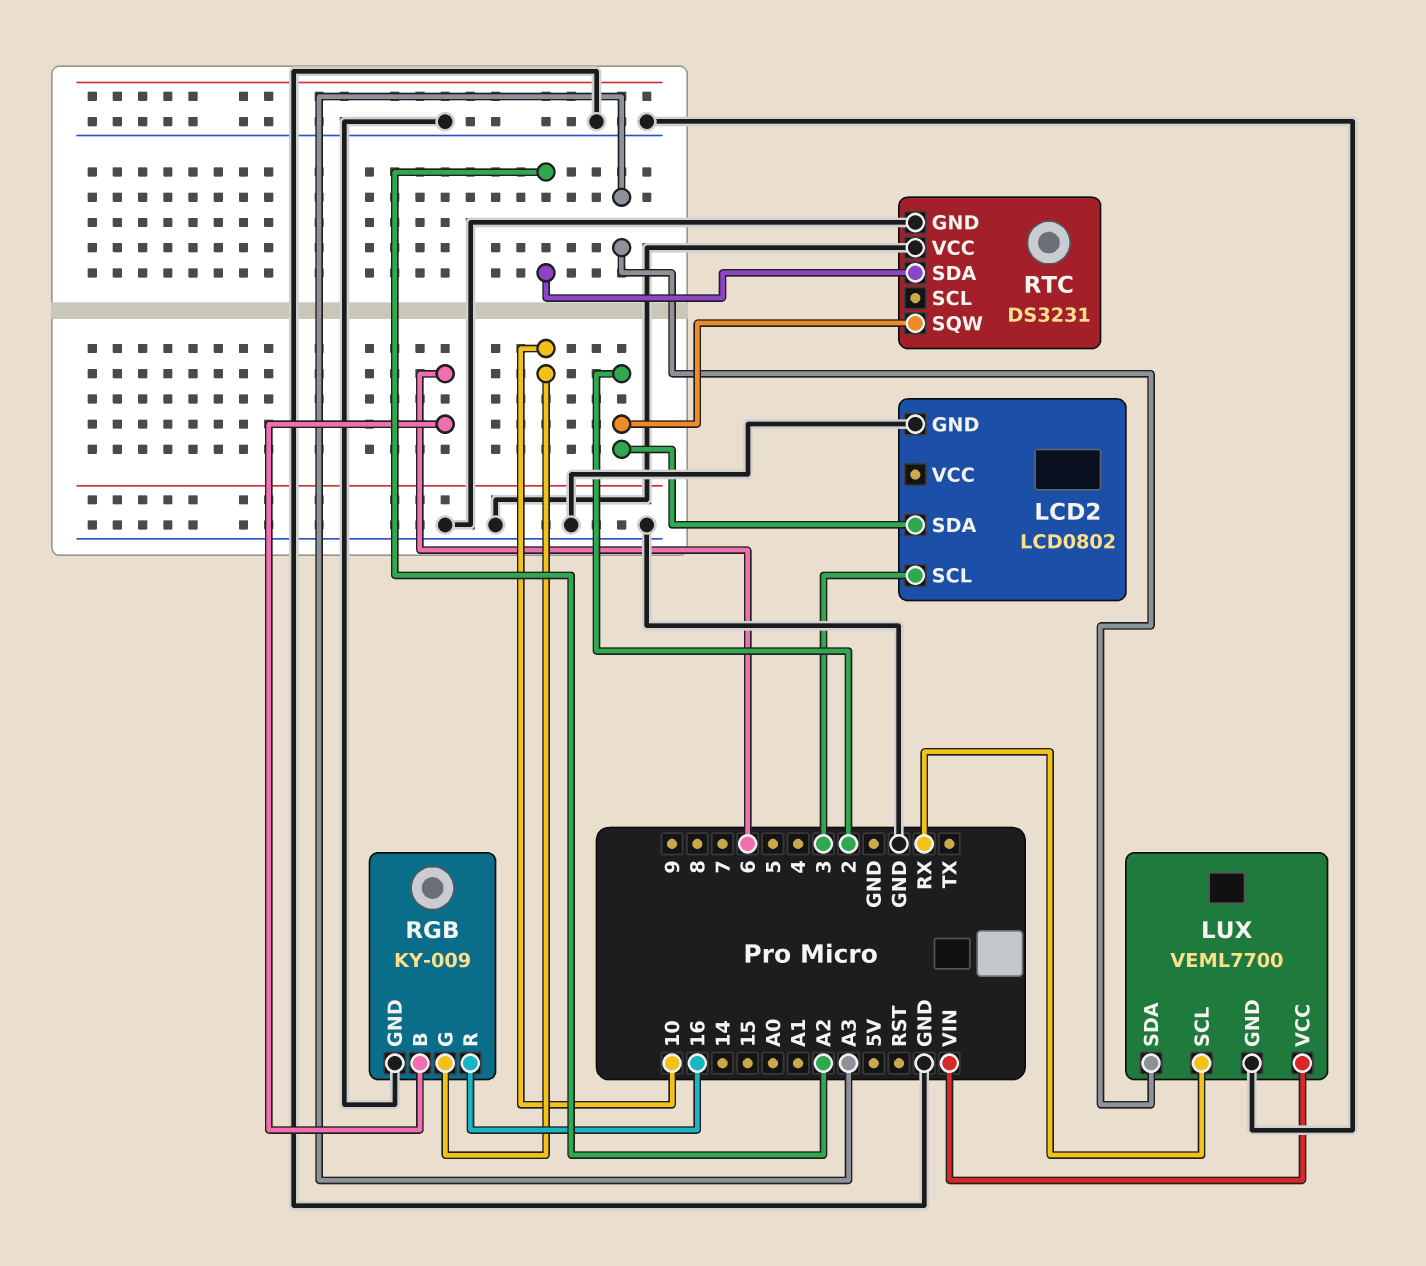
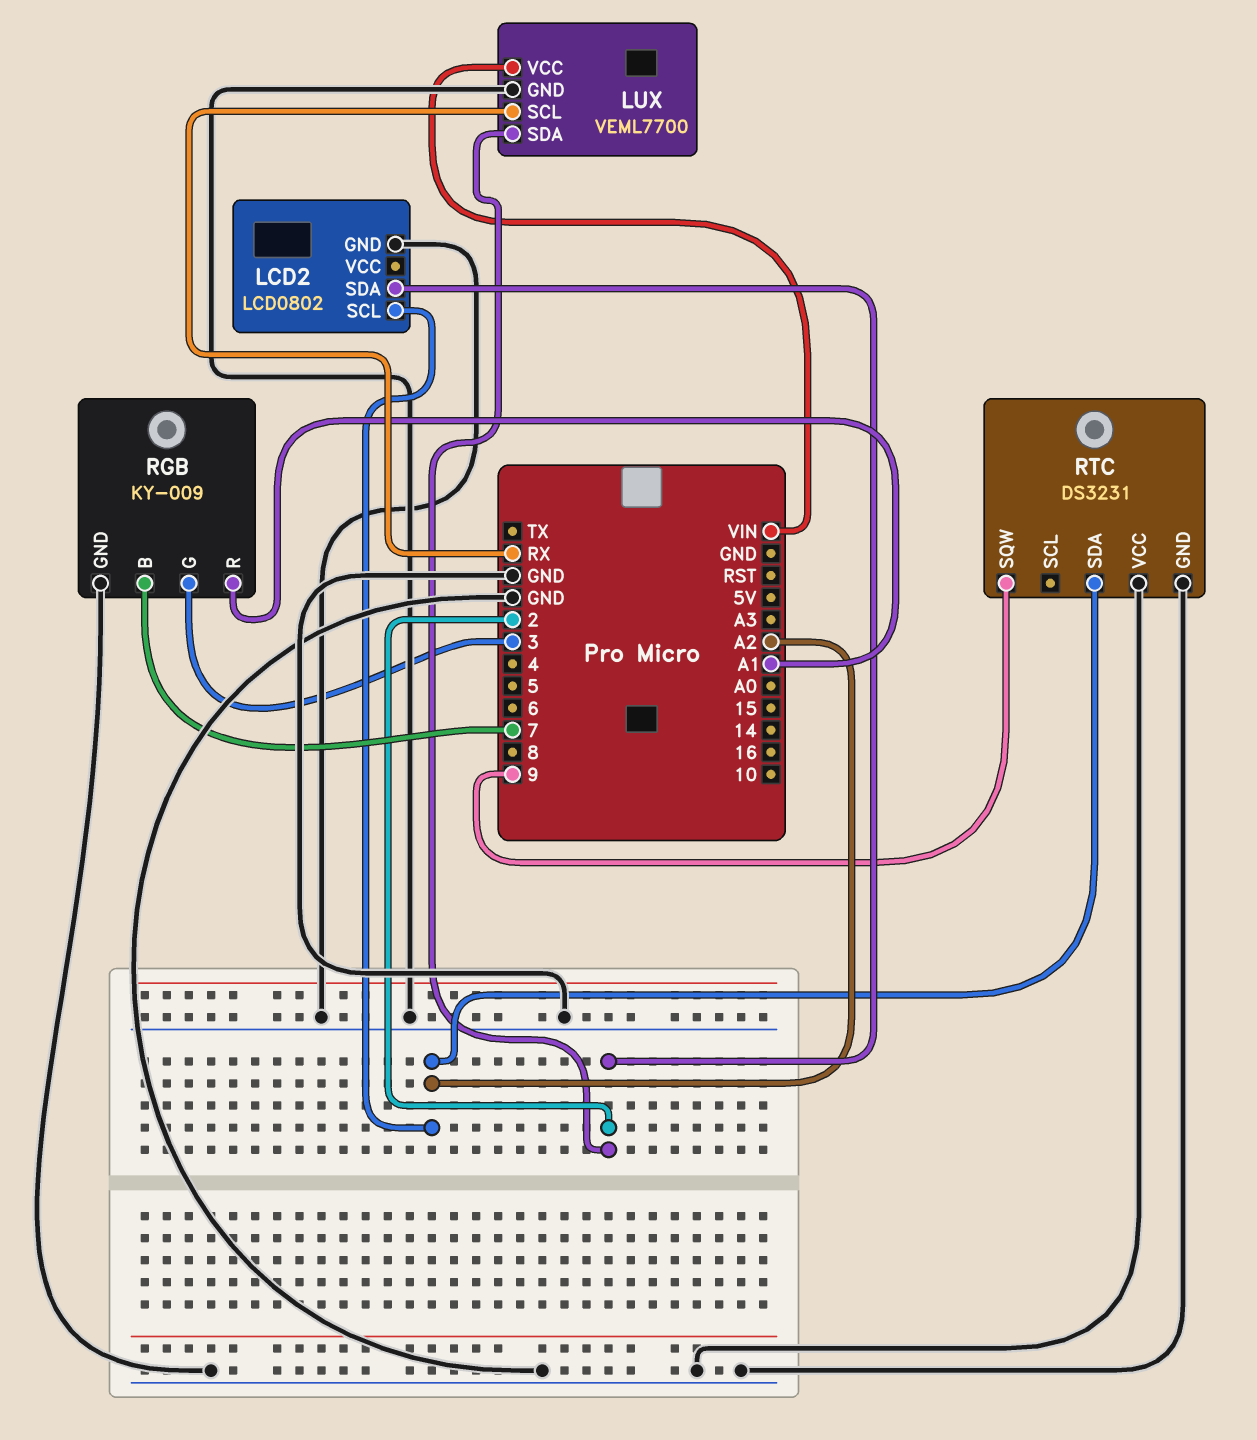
LCD2 pin SCL: 3 -> A2
LUX pin SDA: A3 -> 2
RGB pin B: 6 -> 7
RGB pin G: 10 -> 3
RGB pin R: 16 -> A1
RTC pin SQW: 2 -> 9

